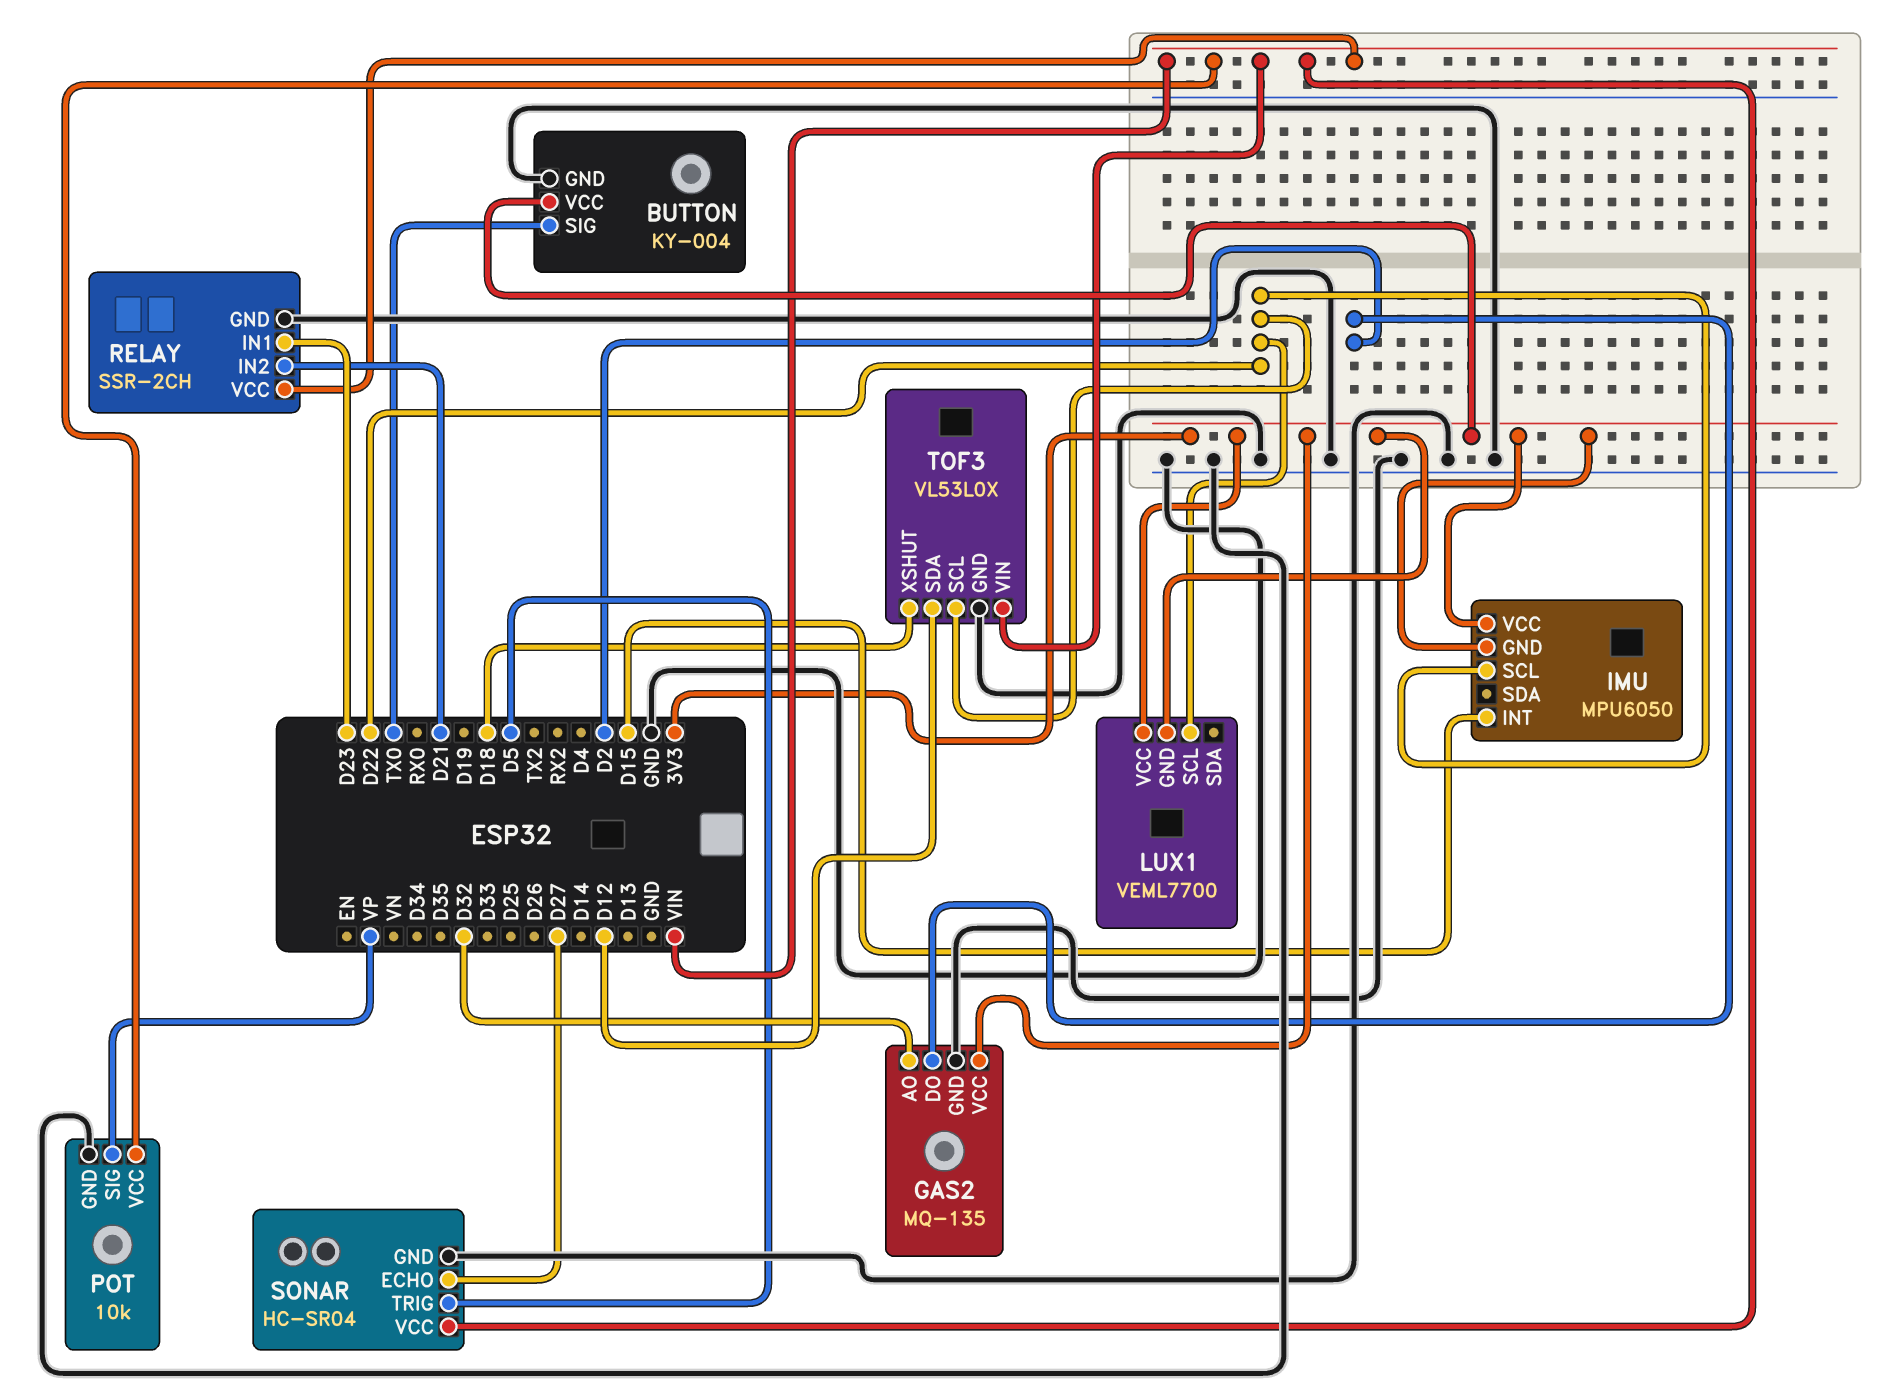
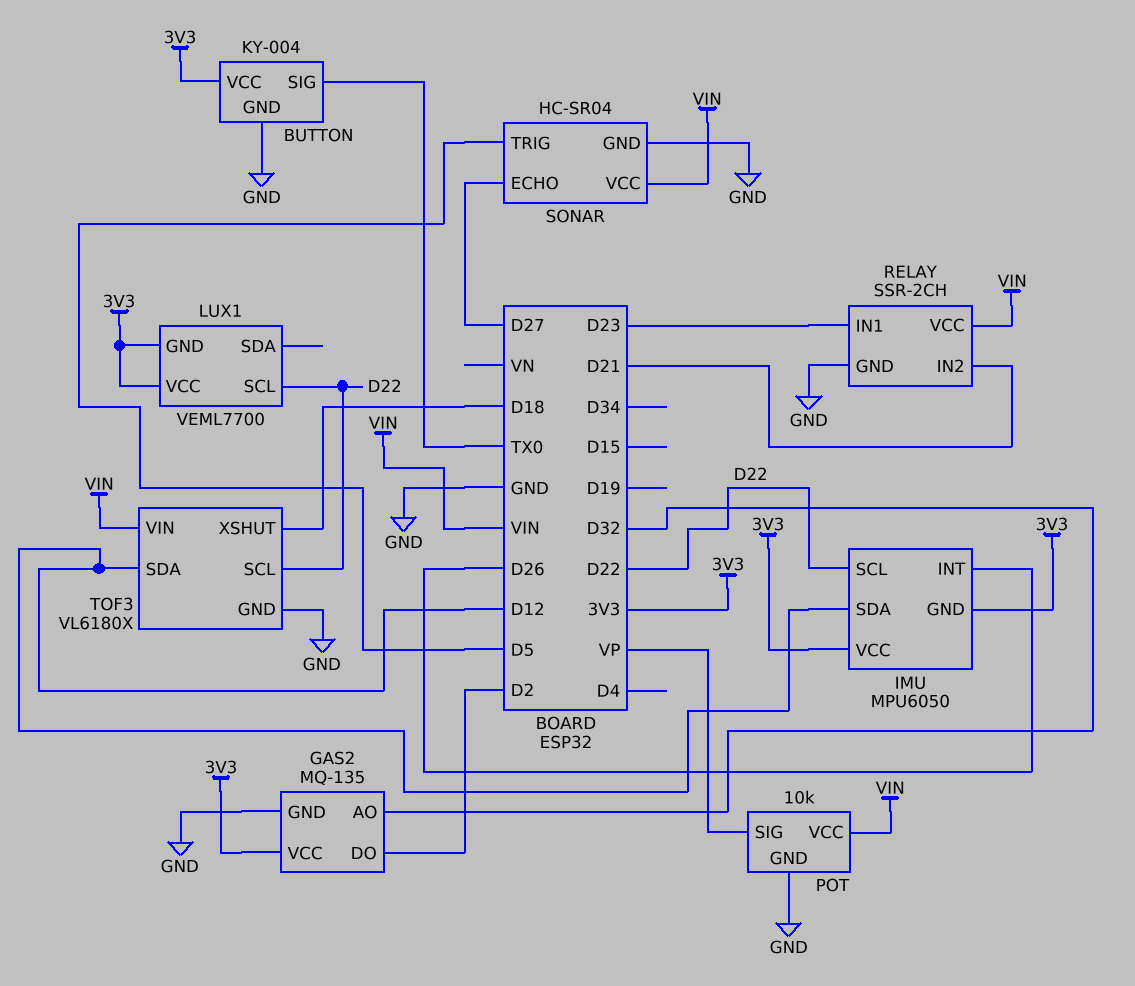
IMU pin INT: D15 -> D26
IMU pin SDA: none -> D12
TOF3: VL53L0X -> VL6180X

